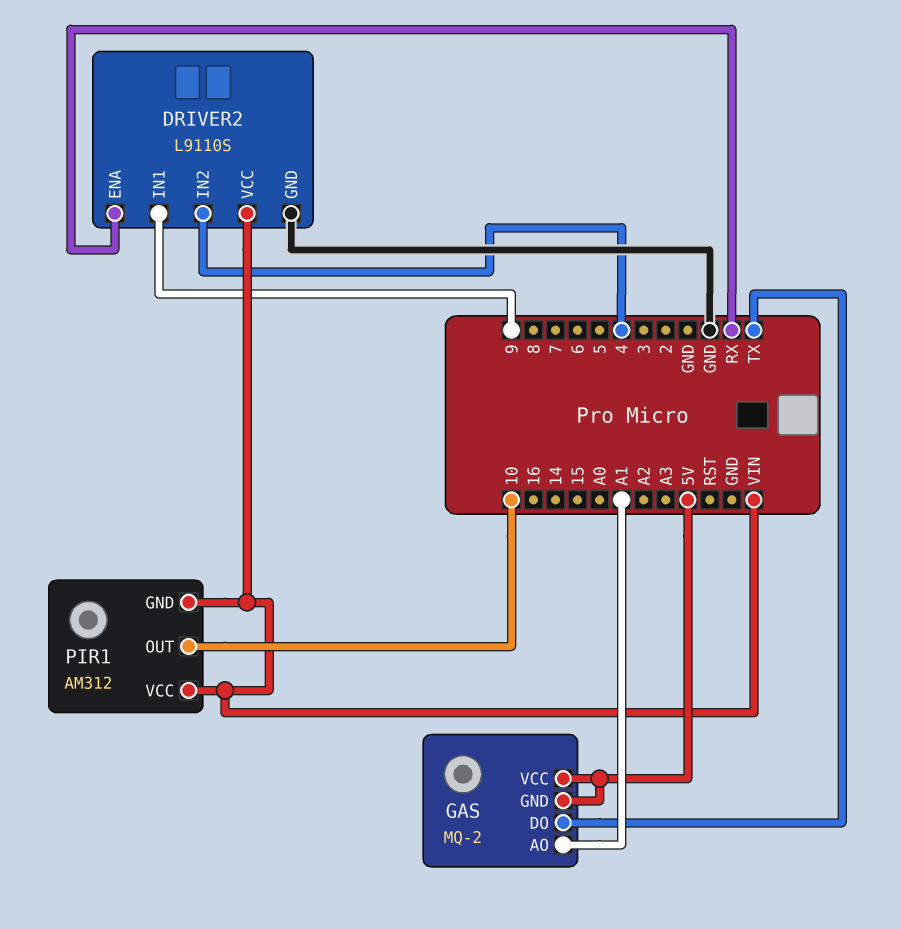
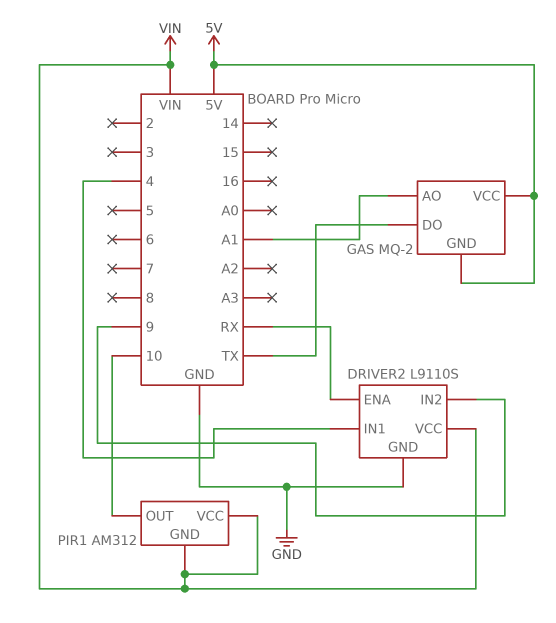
DRIVER2 pin IN1: 9 -> 4
DRIVER2 pin IN2: 4 -> 9

